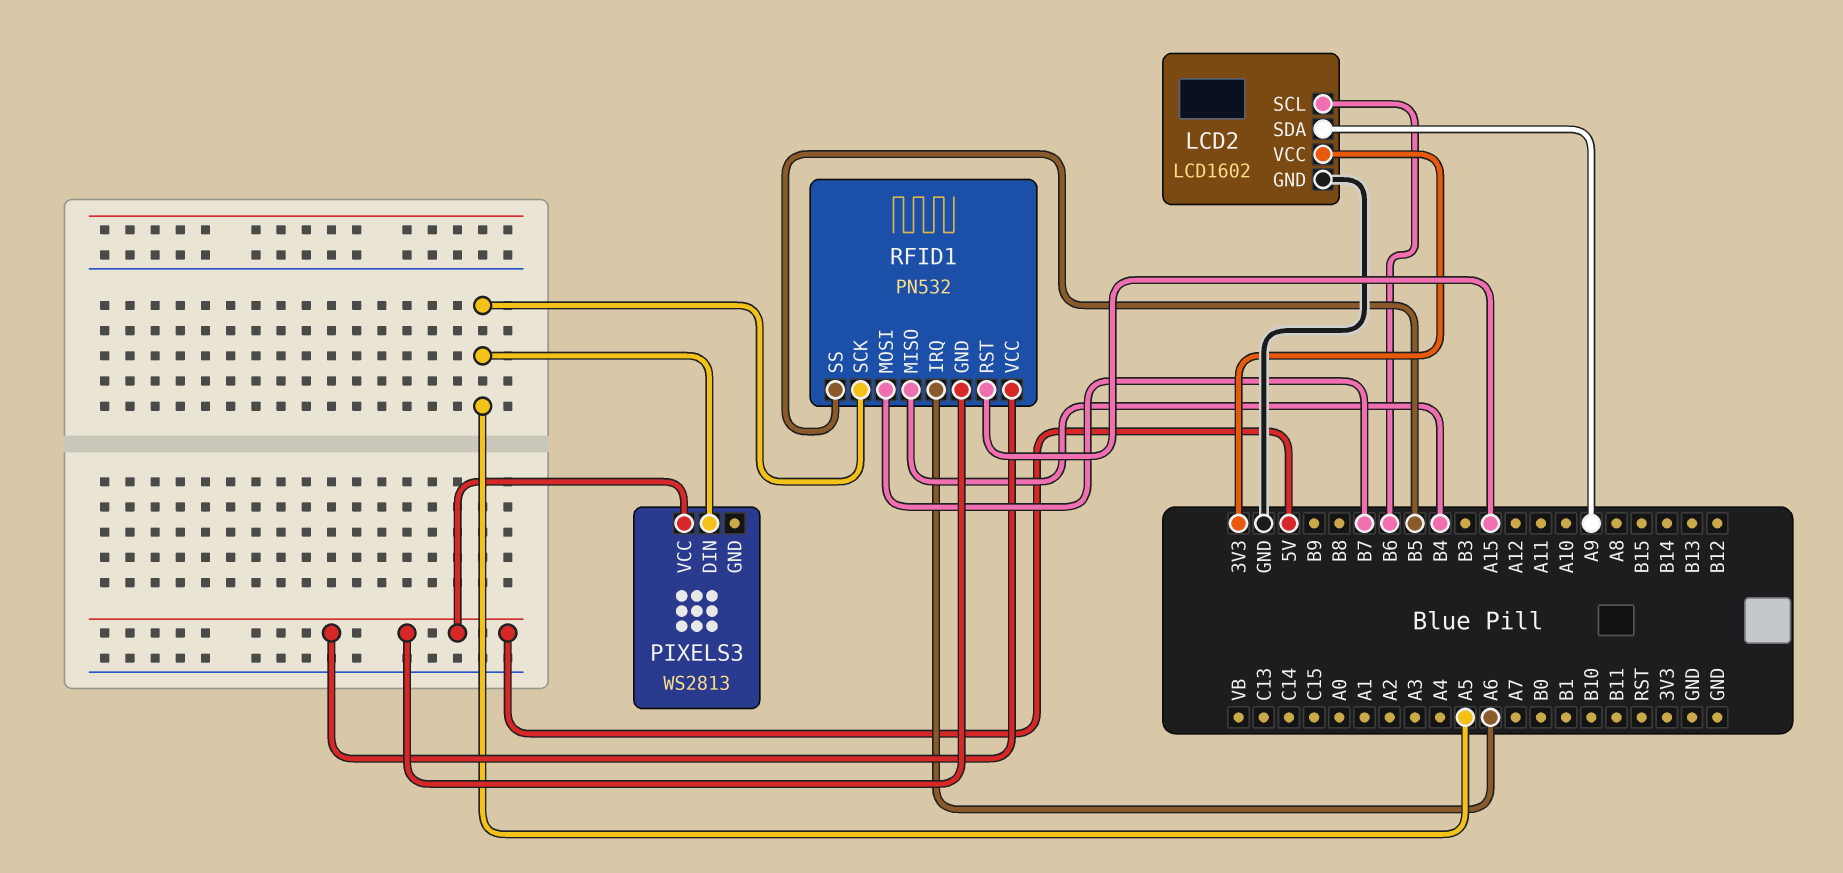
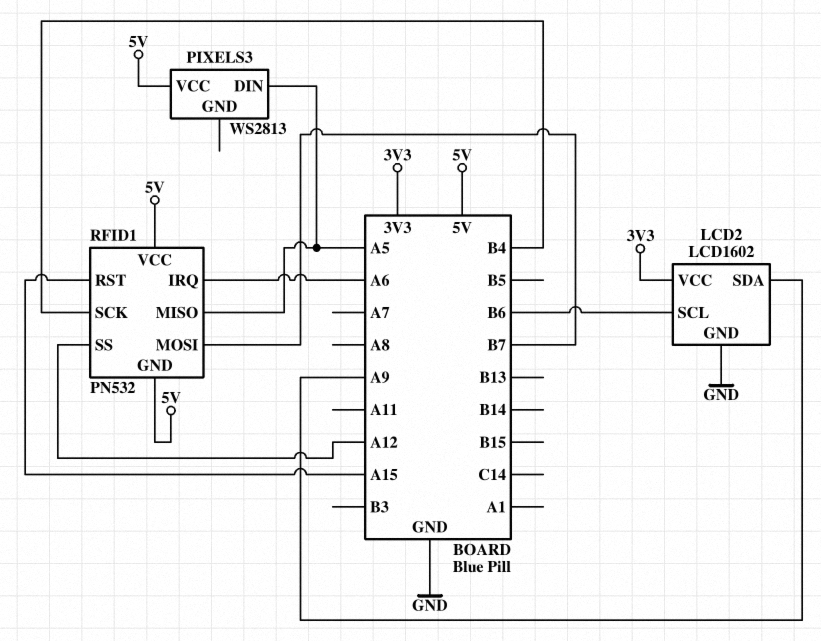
RFID1 pin MISO: B4 -> A5
RFID1 pin SCK: A5 -> B4
RFID1 pin SS: B5 -> A12

